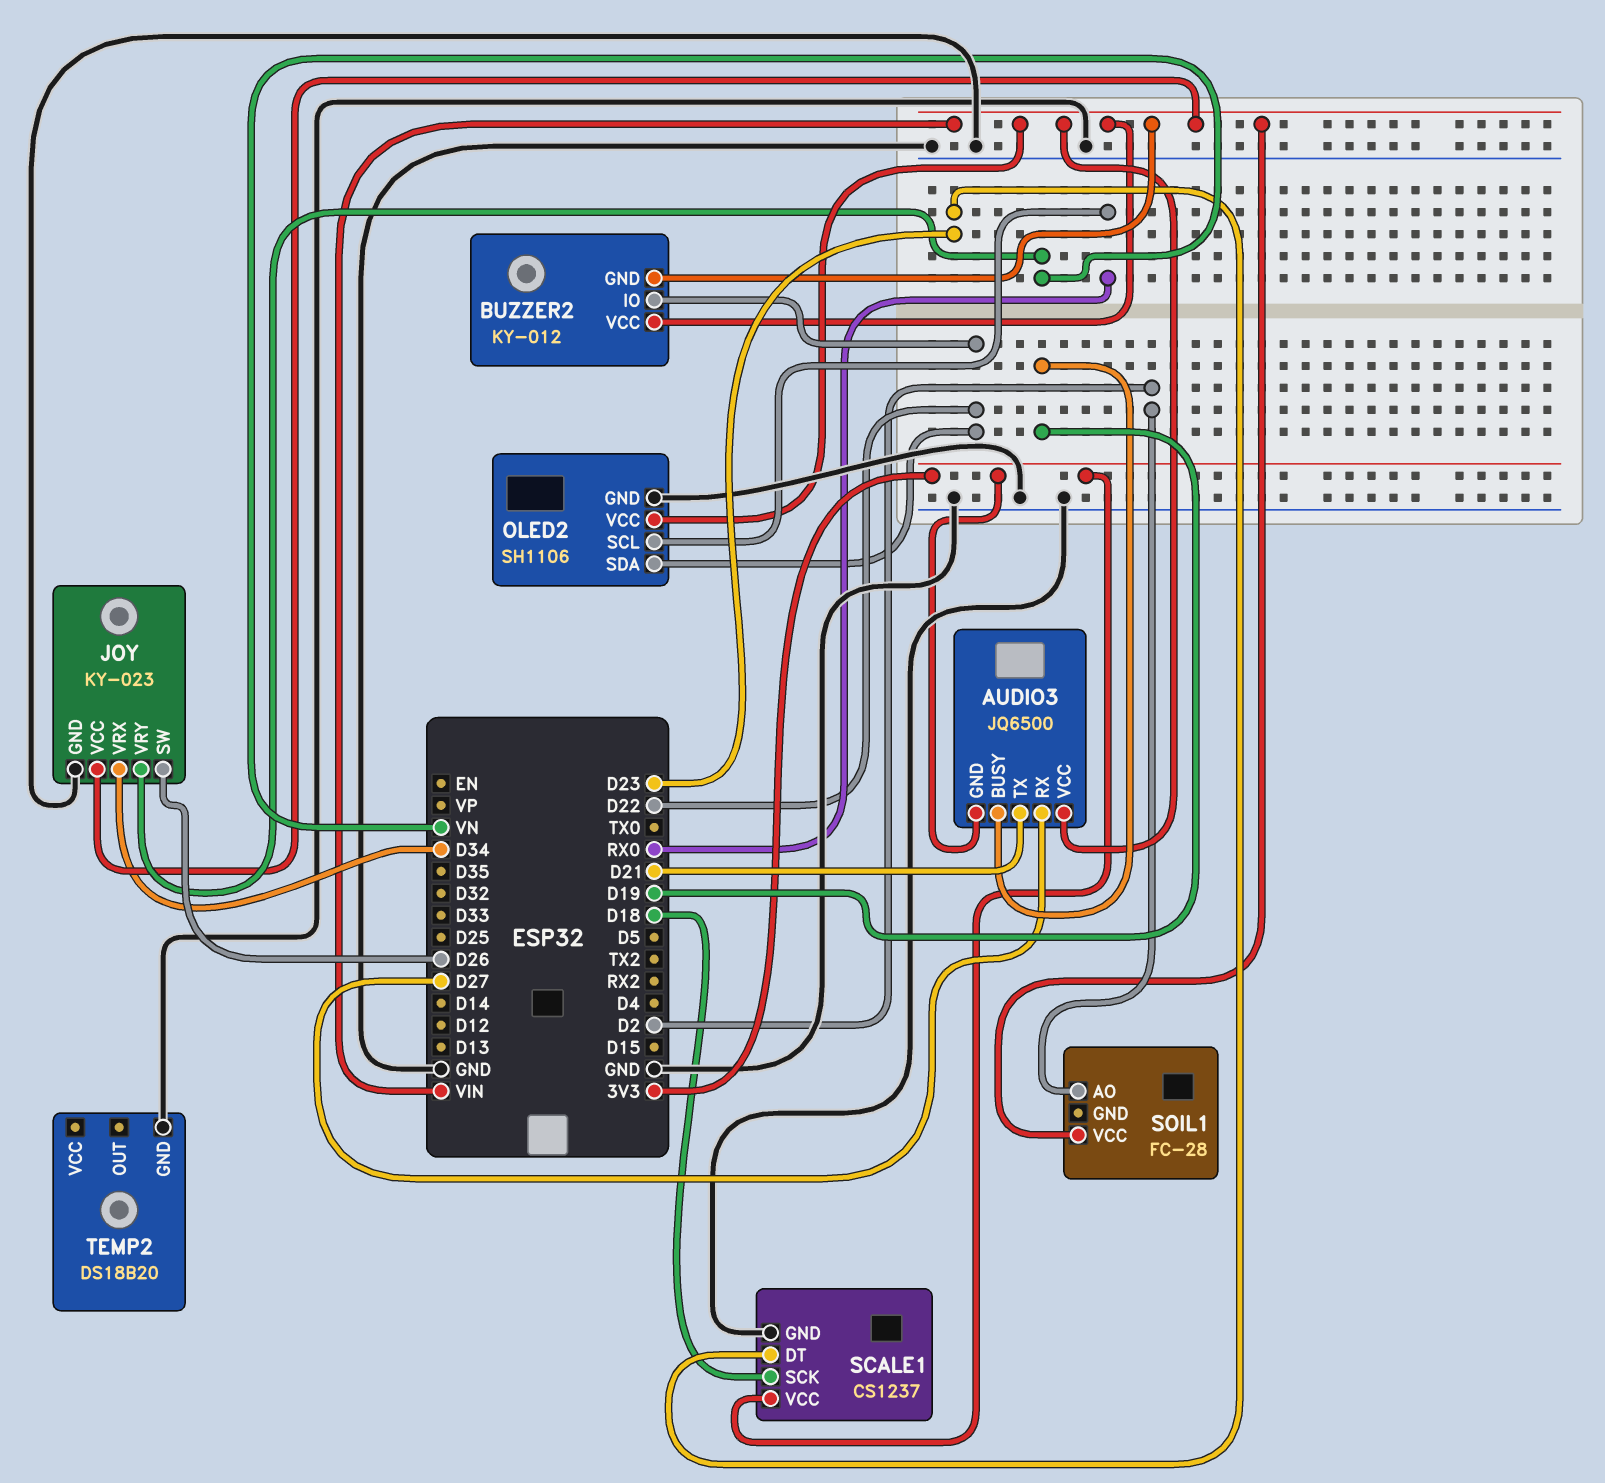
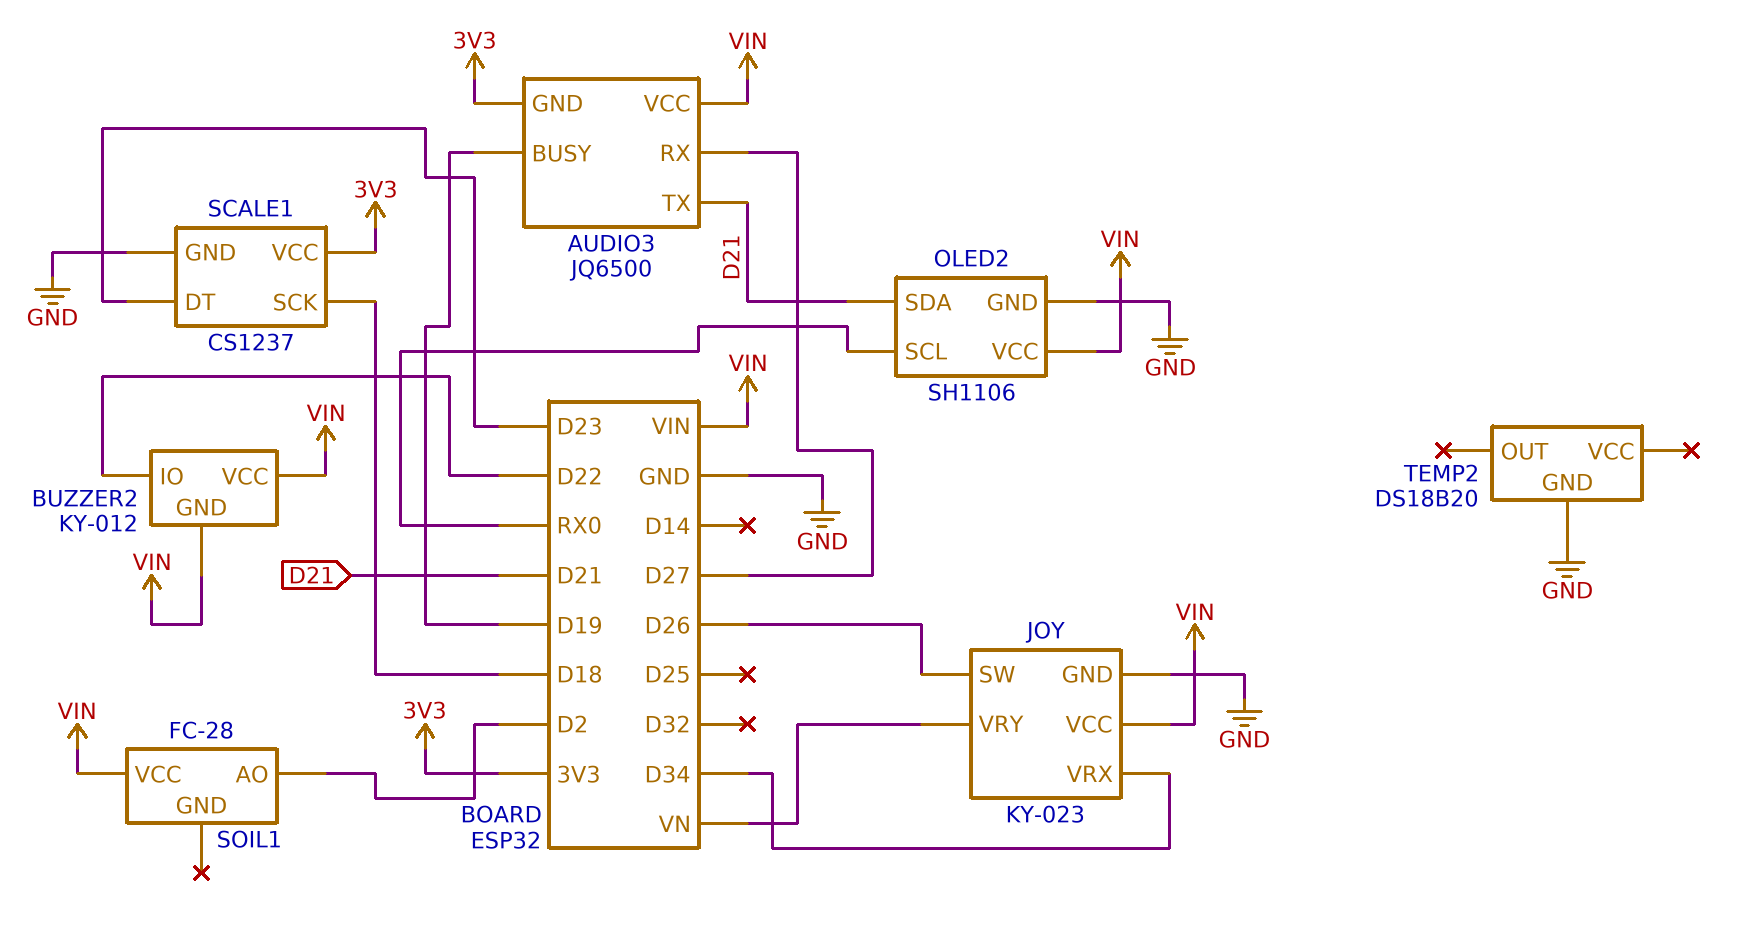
OLED2 pin SDA: D22 -> D21

